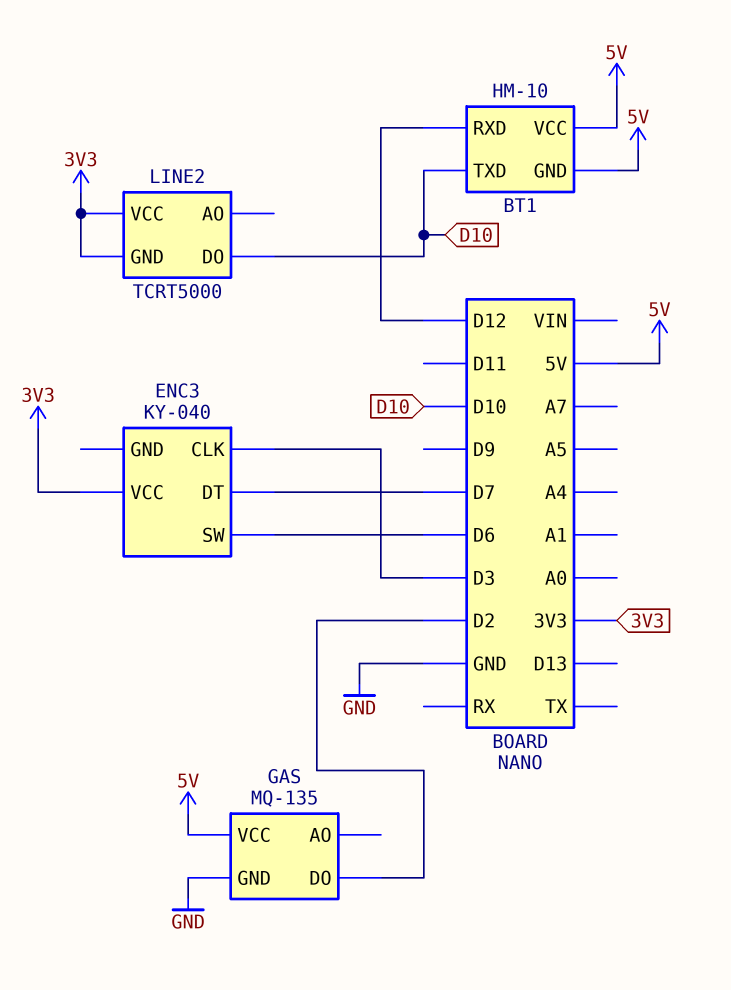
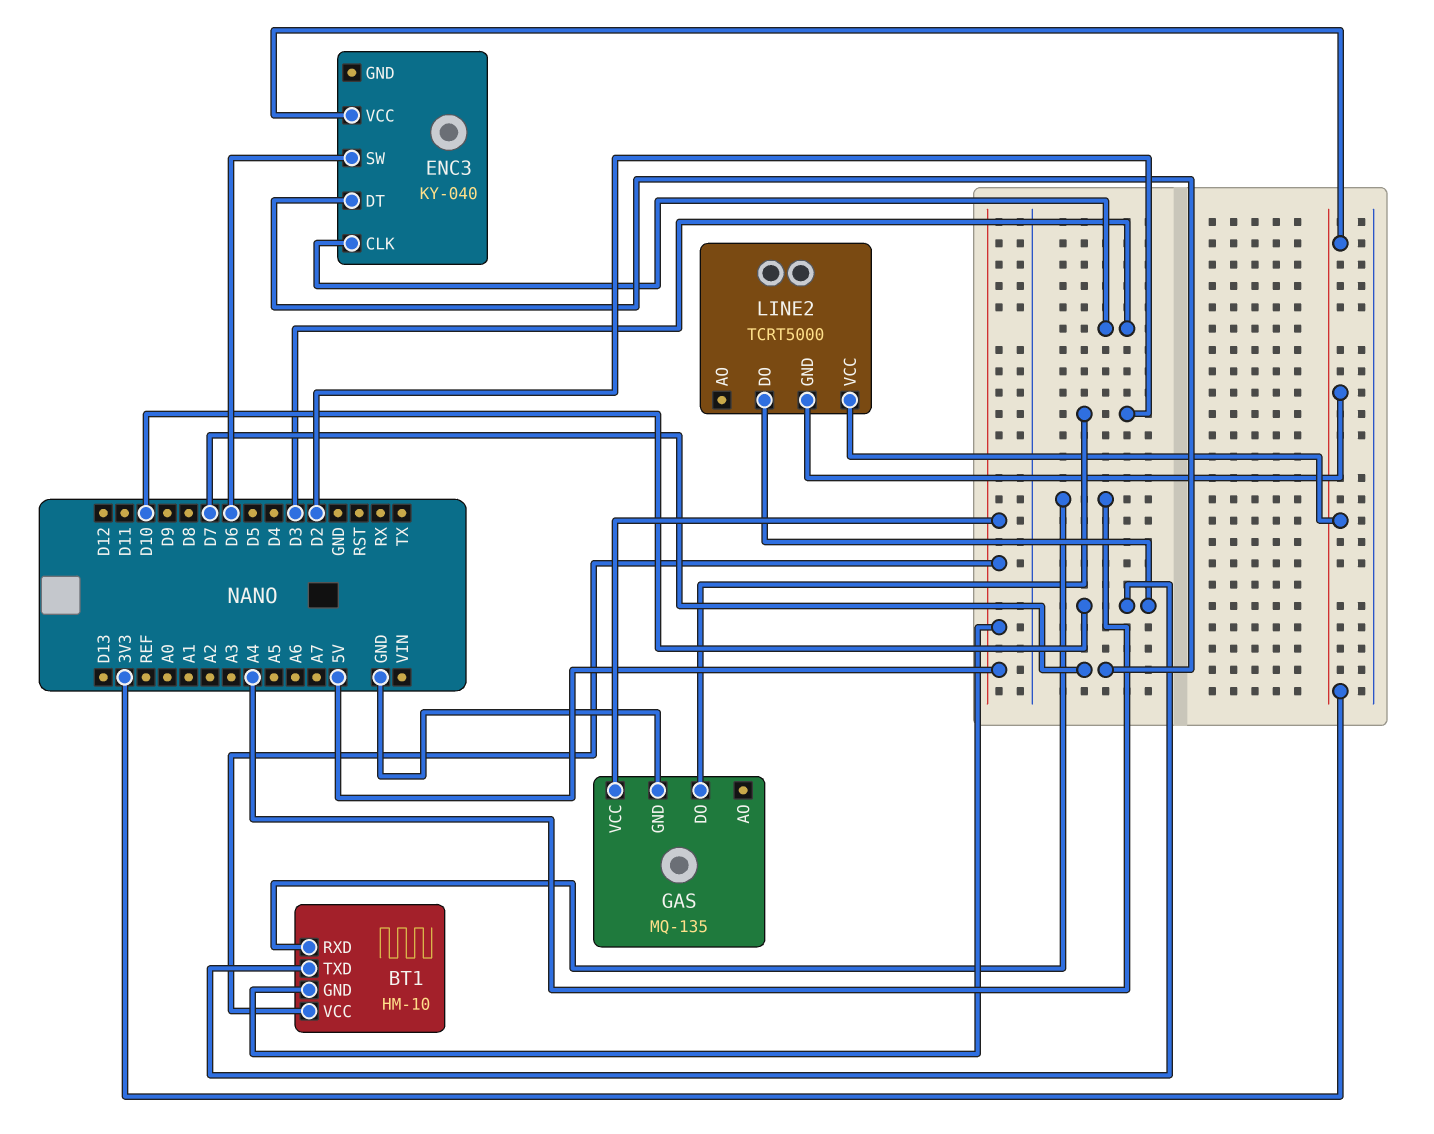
BT1 pin RXD: D12 -> A4

